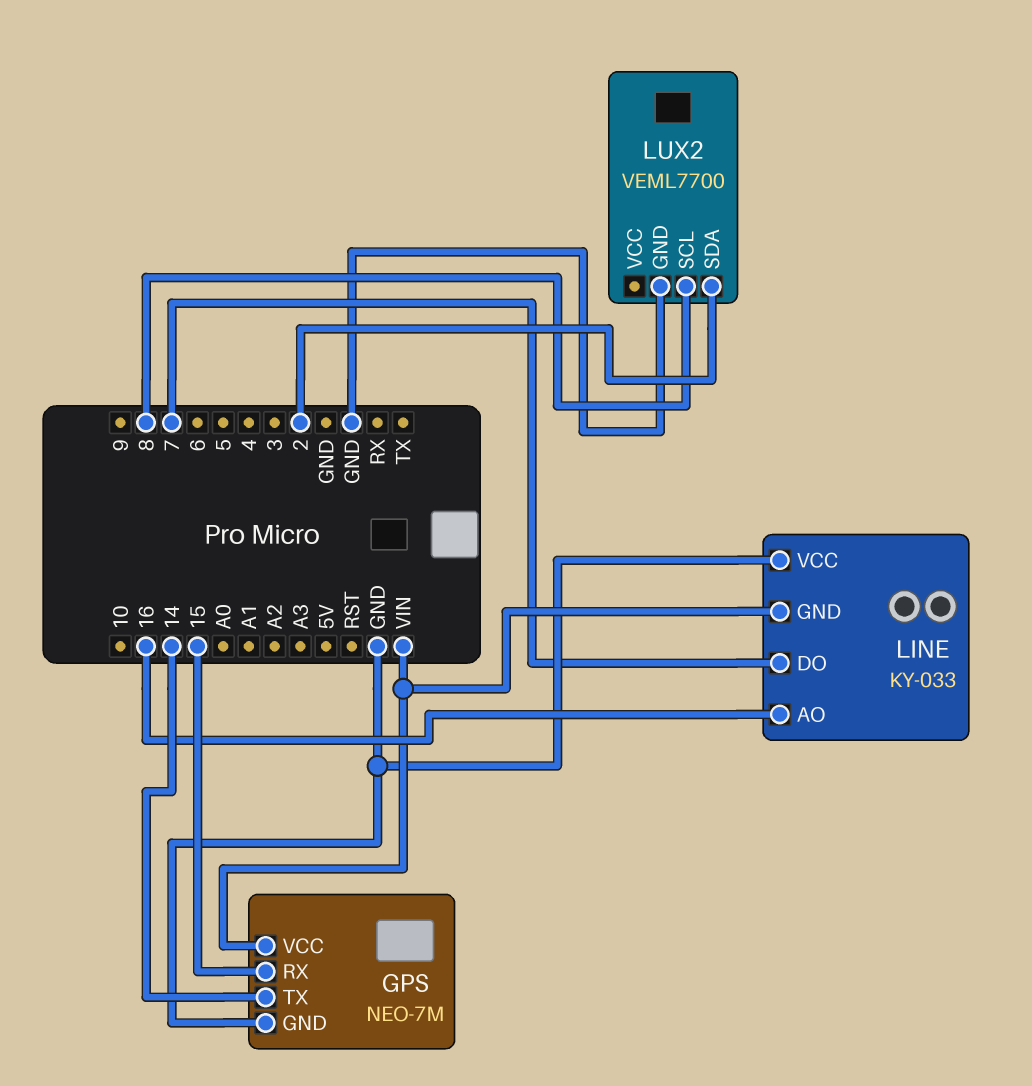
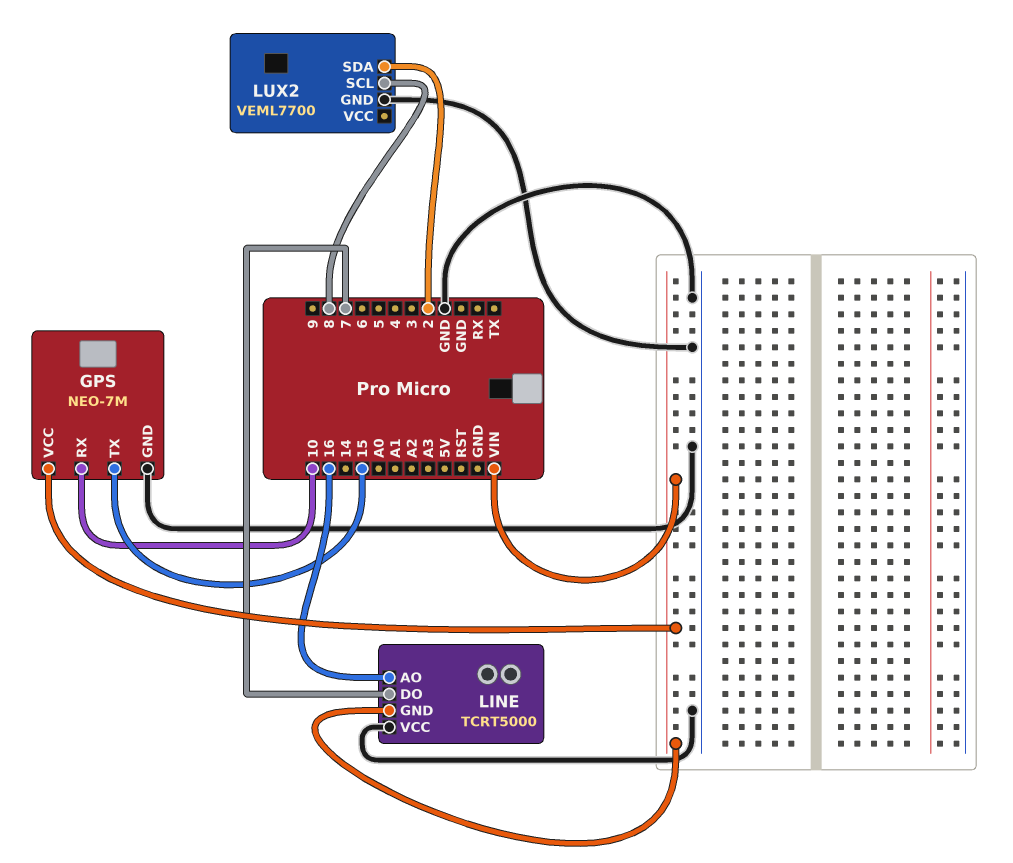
GPS pin RX: 15 -> 10
GPS pin TX: 14 -> 15
LINE: KY-033 -> TCRT5000

